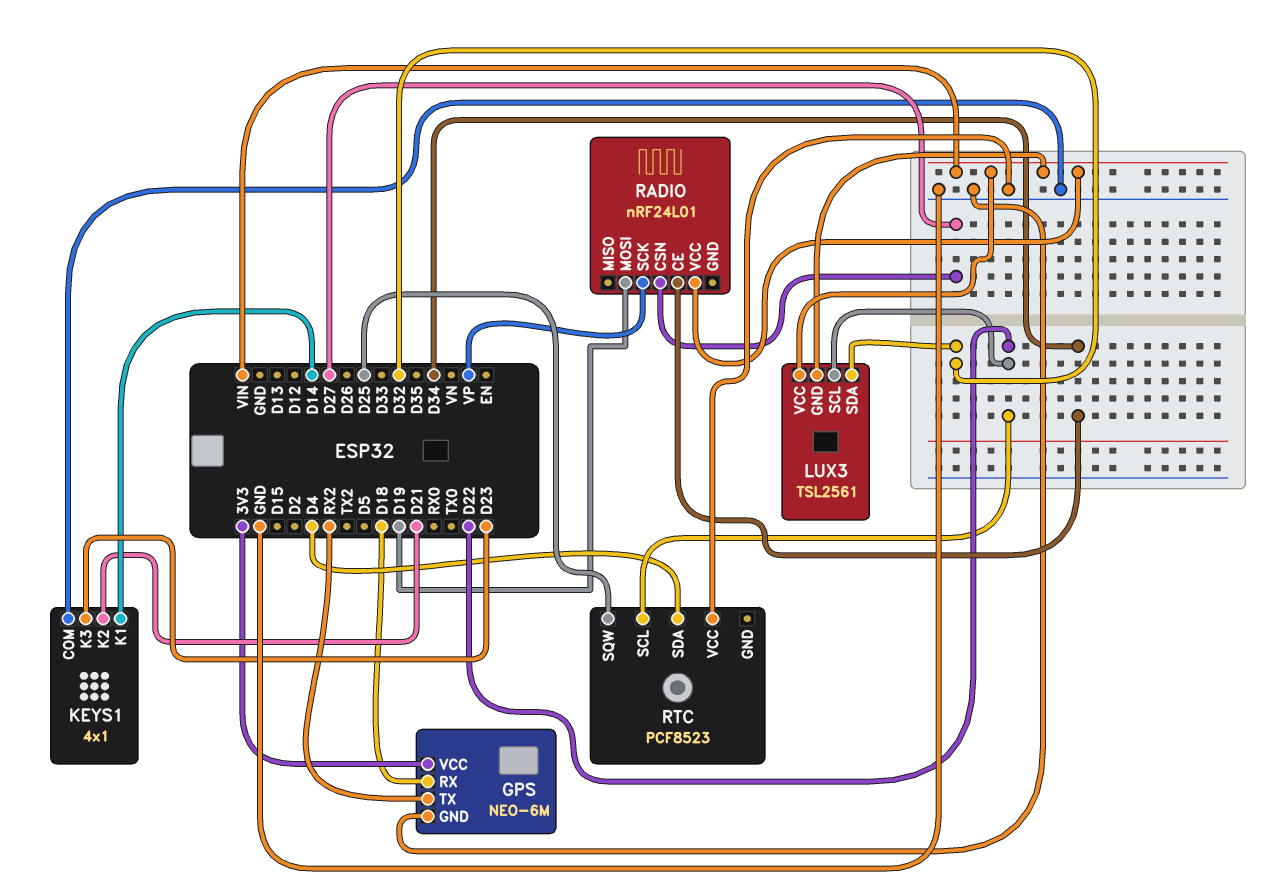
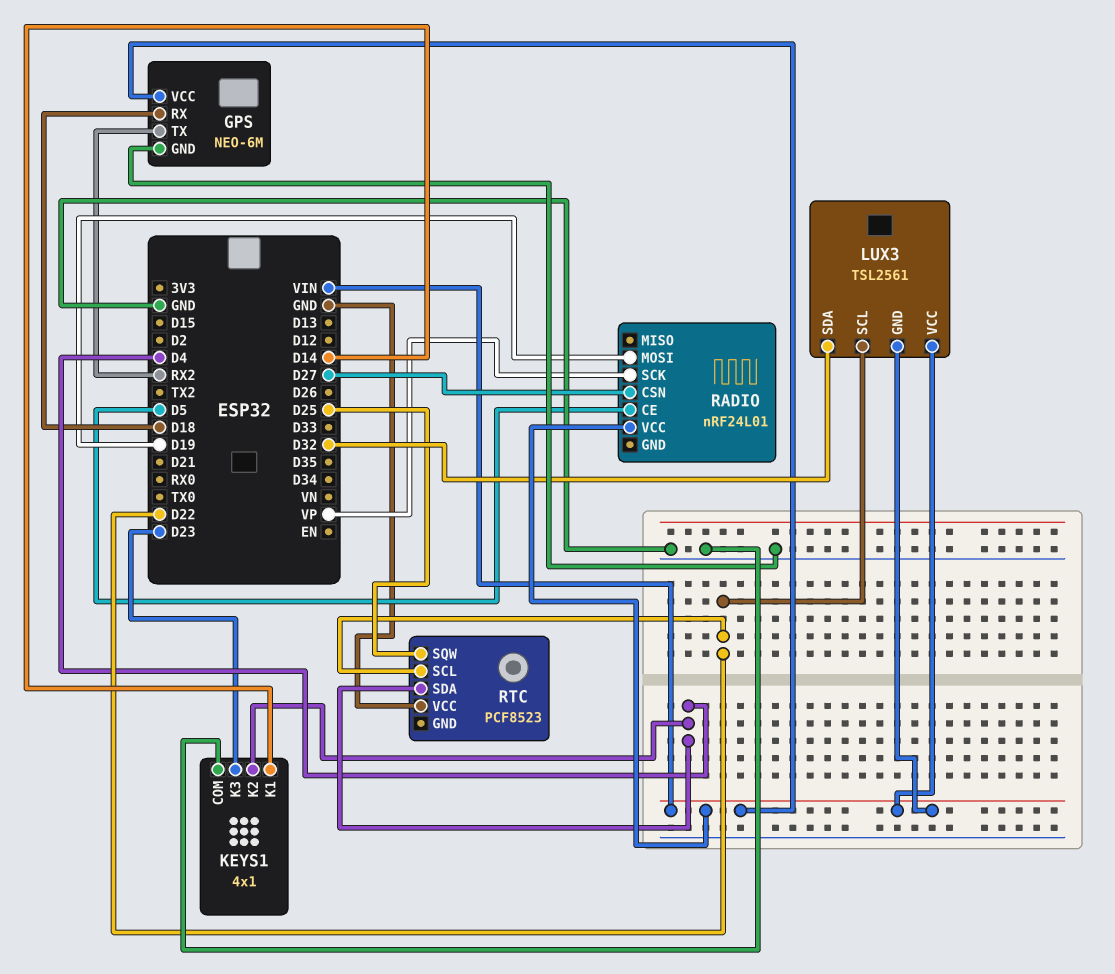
GPS pin VCC: 3V3 -> VIN
KEYS1 pin K2: D21 -> D4
RADIO pin CE: D34 -> D5

